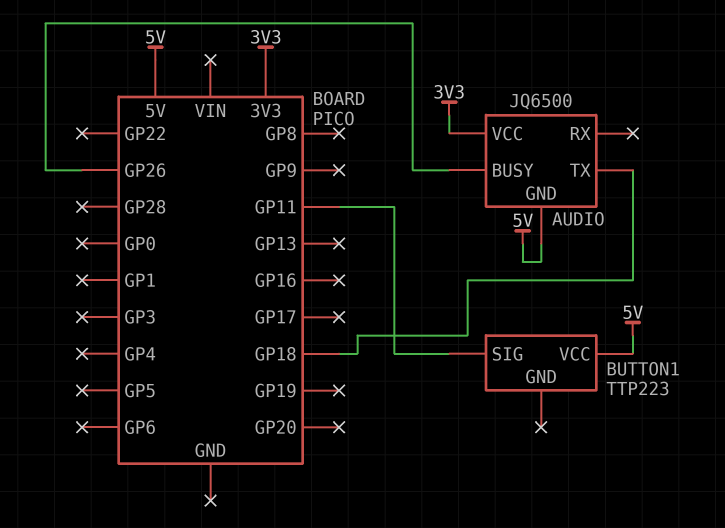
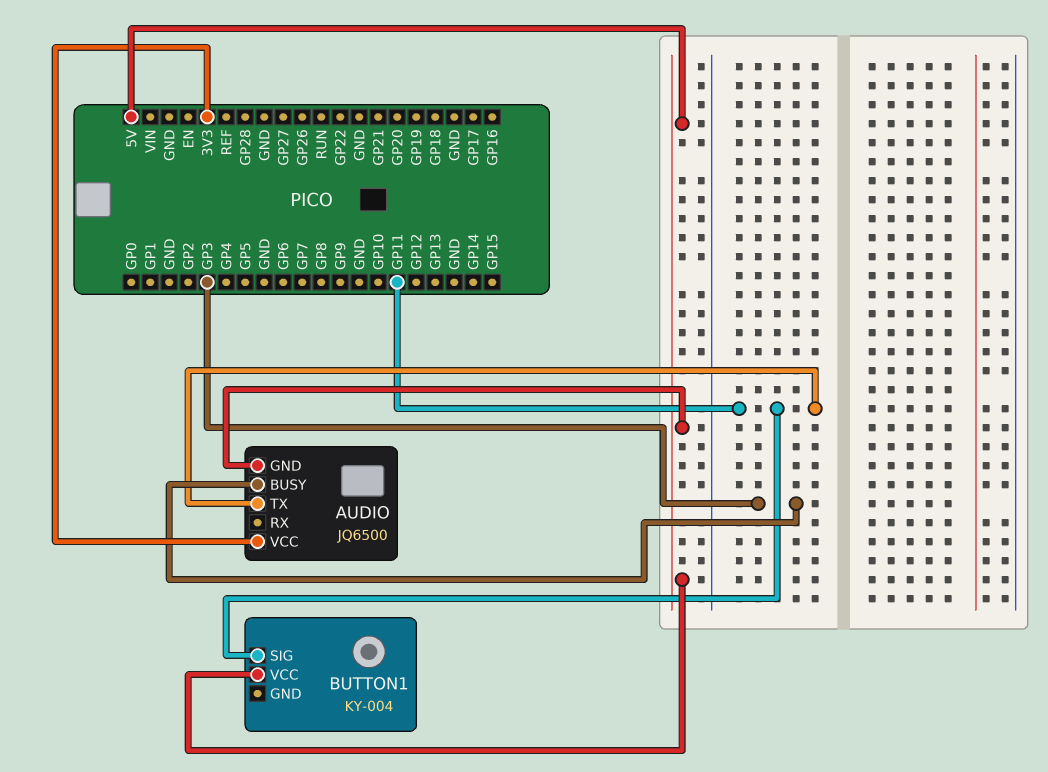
AUDIO pin BUSY: GP26 -> GP3
AUDIO pin TX: GP18 -> GP11
BUTTON1: TTP223 -> KY-004

